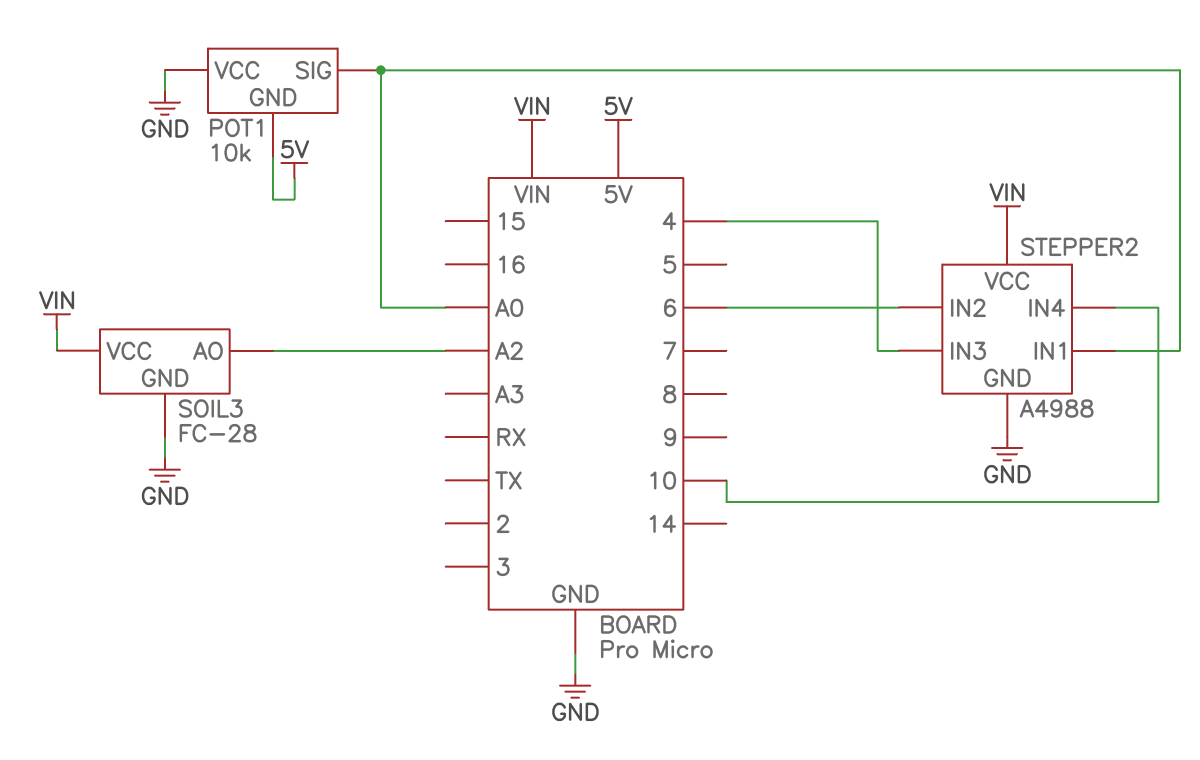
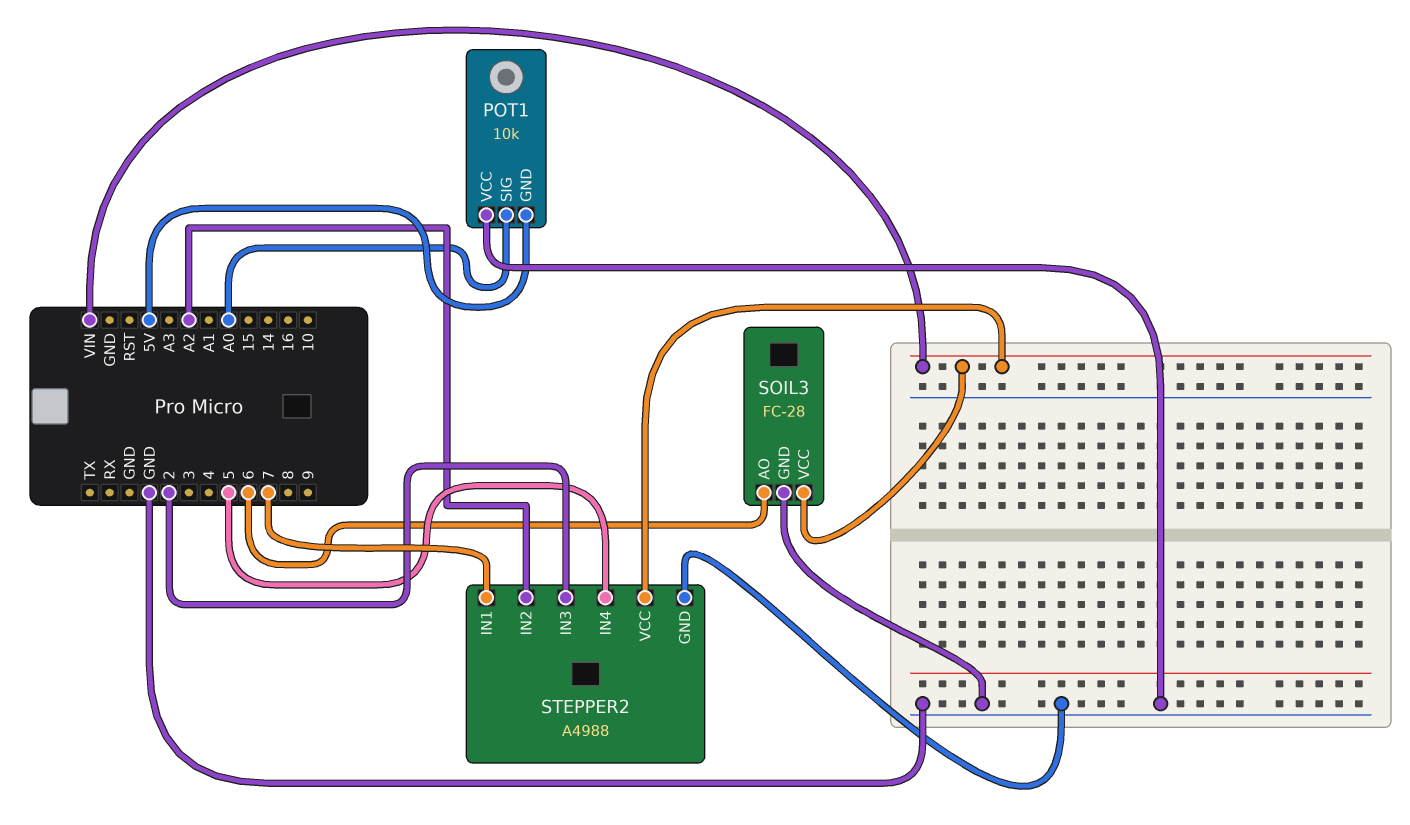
SOIL3 pin AO: A2 -> 6
STEPPER2 pin IN1: A0 -> 7
STEPPER2 pin IN2: 6 -> A2
STEPPER2 pin IN3: 4 -> 2
STEPPER2 pin IN4: 10 -> 5

